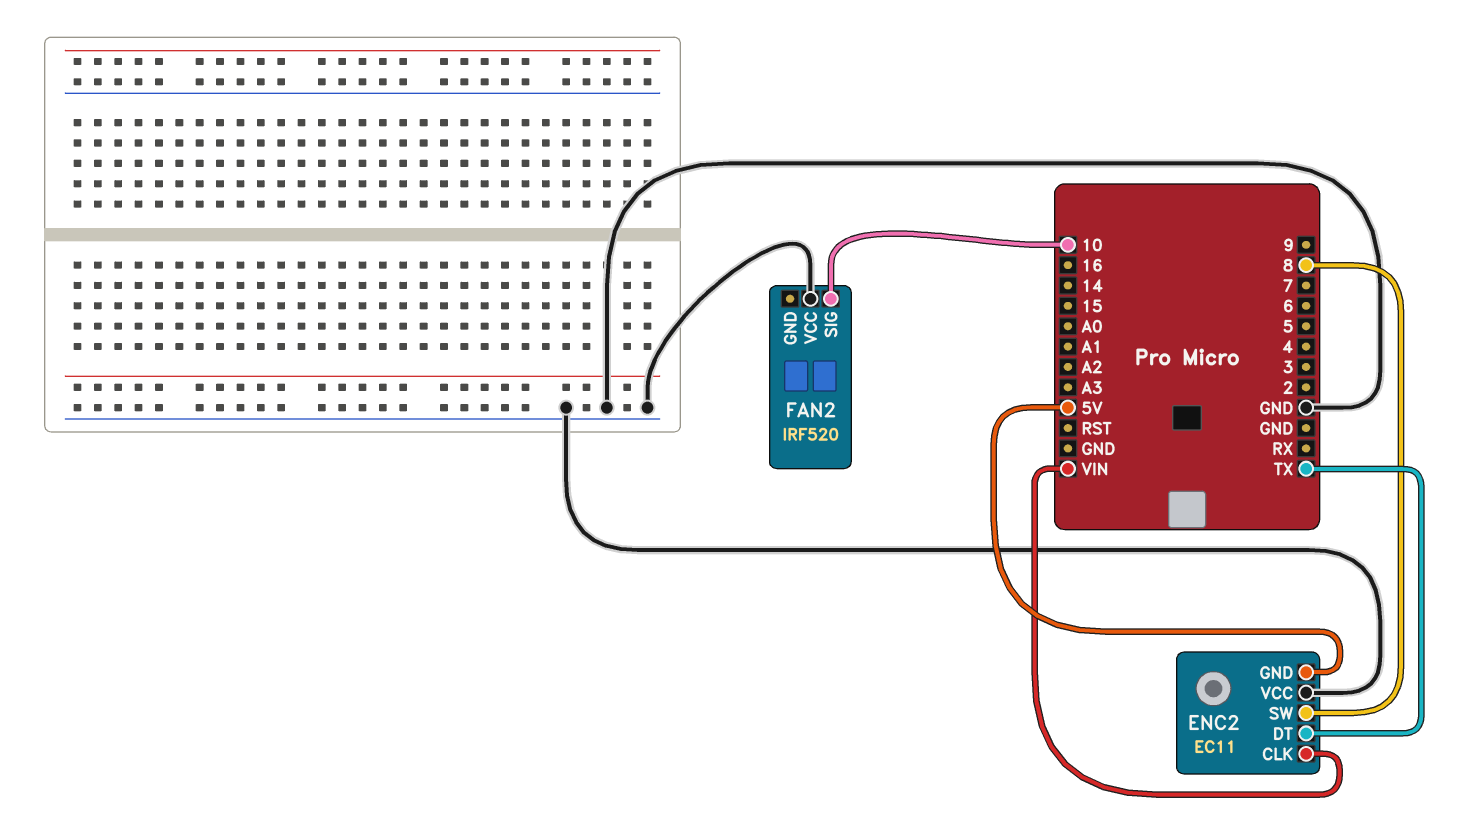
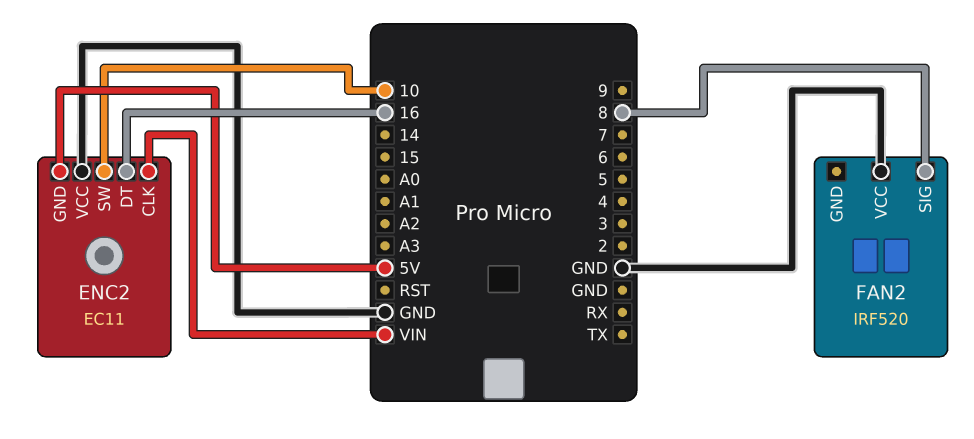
ENC2 pin DT: TX -> 16
ENC2 pin SW: 8 -> 10
FAN2 pin SIG: 10 -> 8

